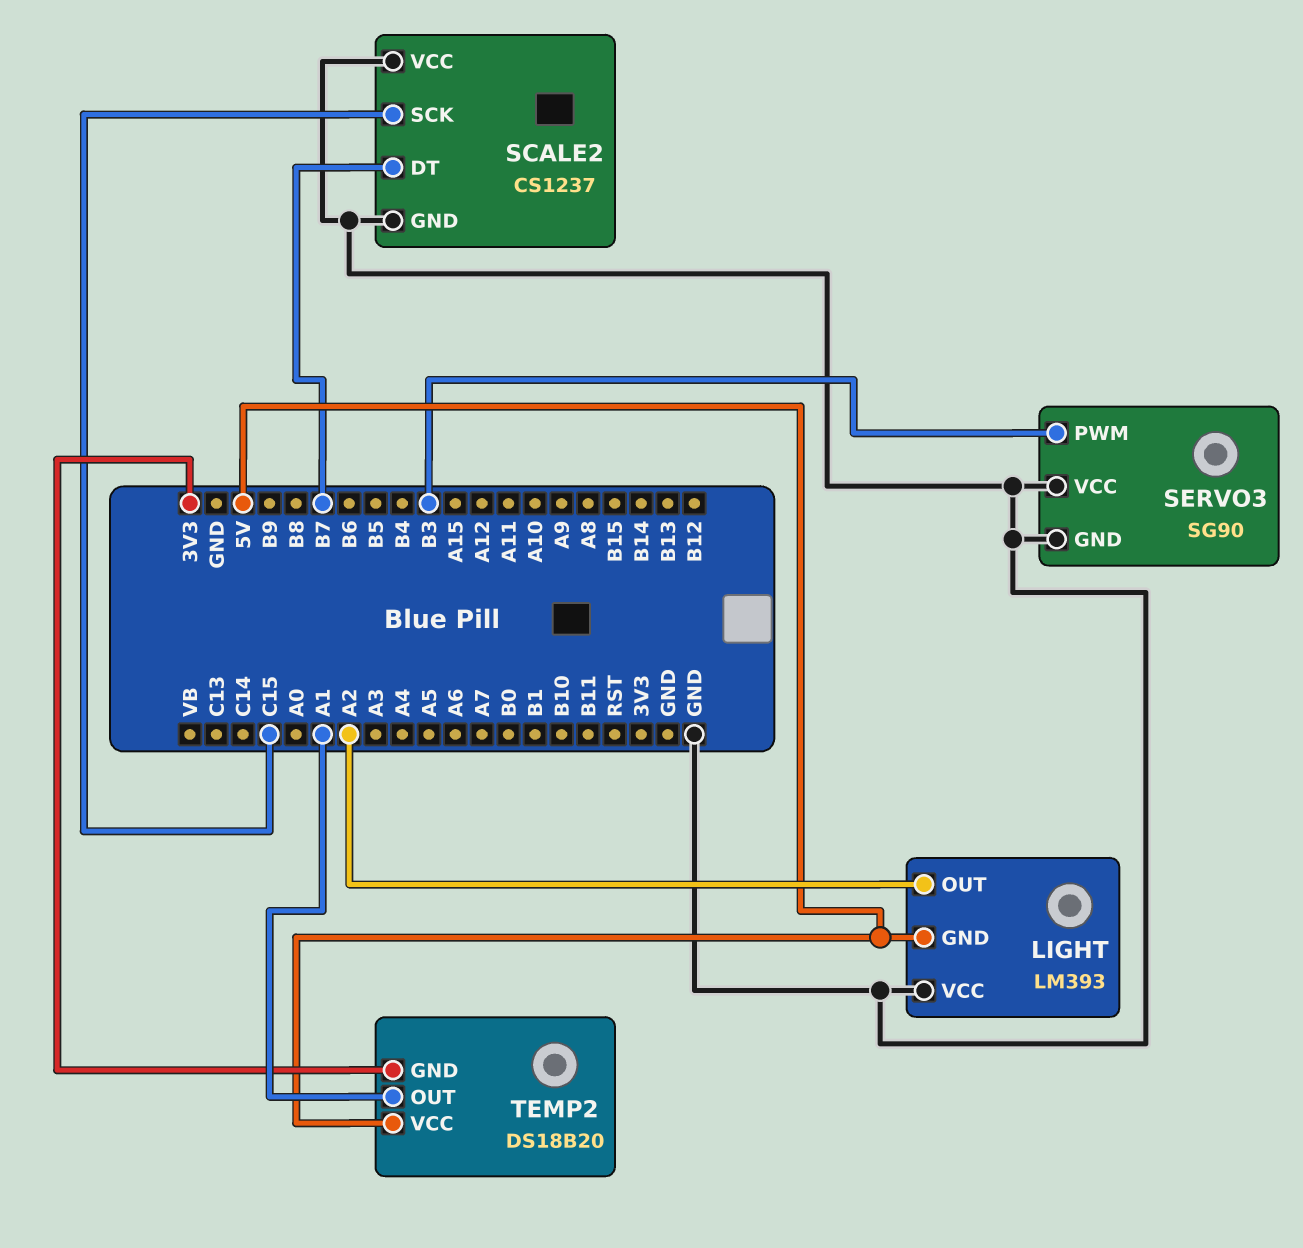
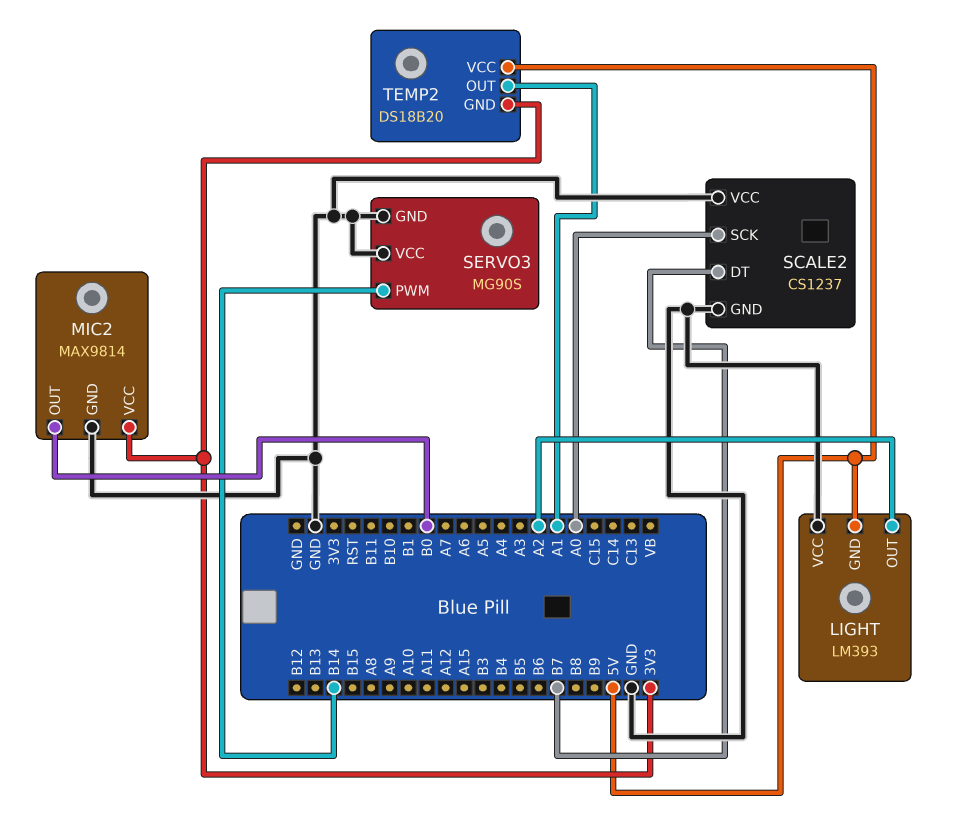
MIC2: none -> MAX9814
MIC2 pin GND: none -> GND
MIC2 pin OUT: none -> B0
MIC2 pin VCC: none -> 3V3
SCALE2 pin SCK: C15 -> A0
SERVO3: SG90 -> MG90S
SERVO3 pin PWM: B3 -> B14

